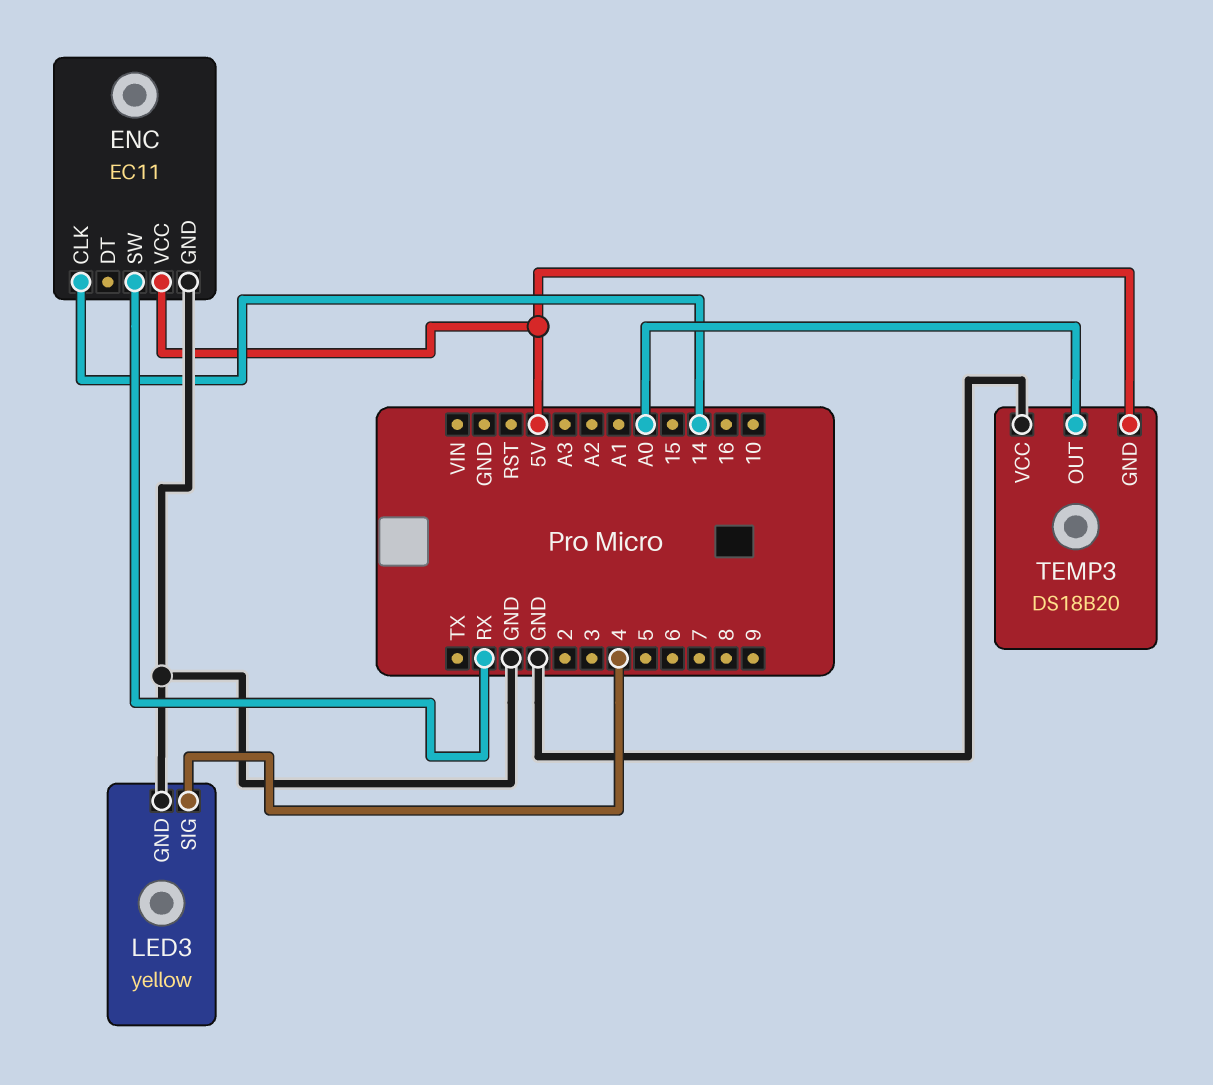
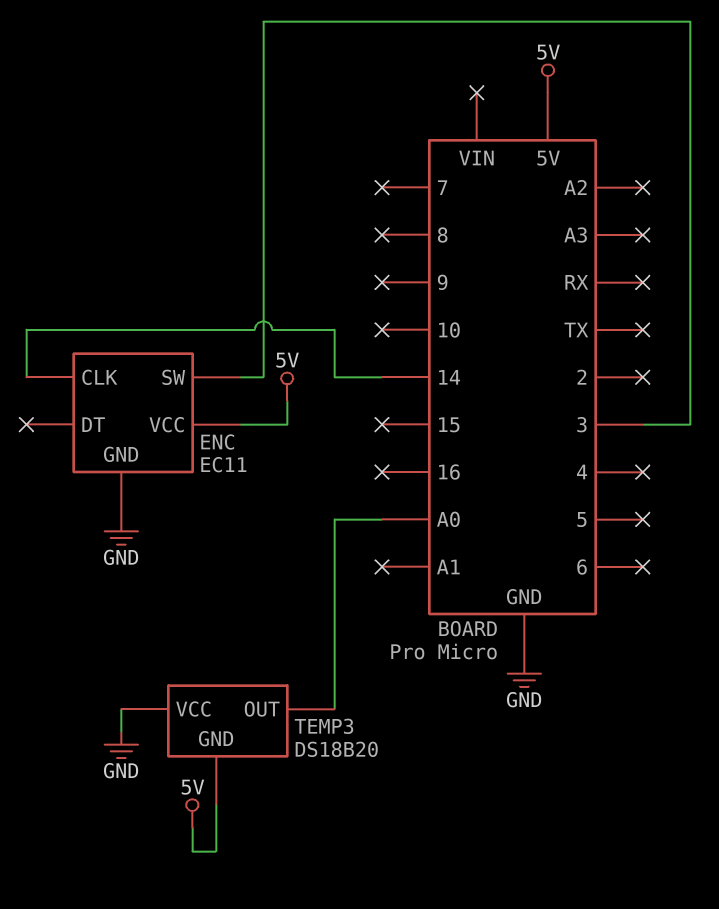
ENC pin SW: RX -> 3
LED3: yellow -> none
LED3 pin GND: GND -> none
LED3 pin SIG: 4 -> none

